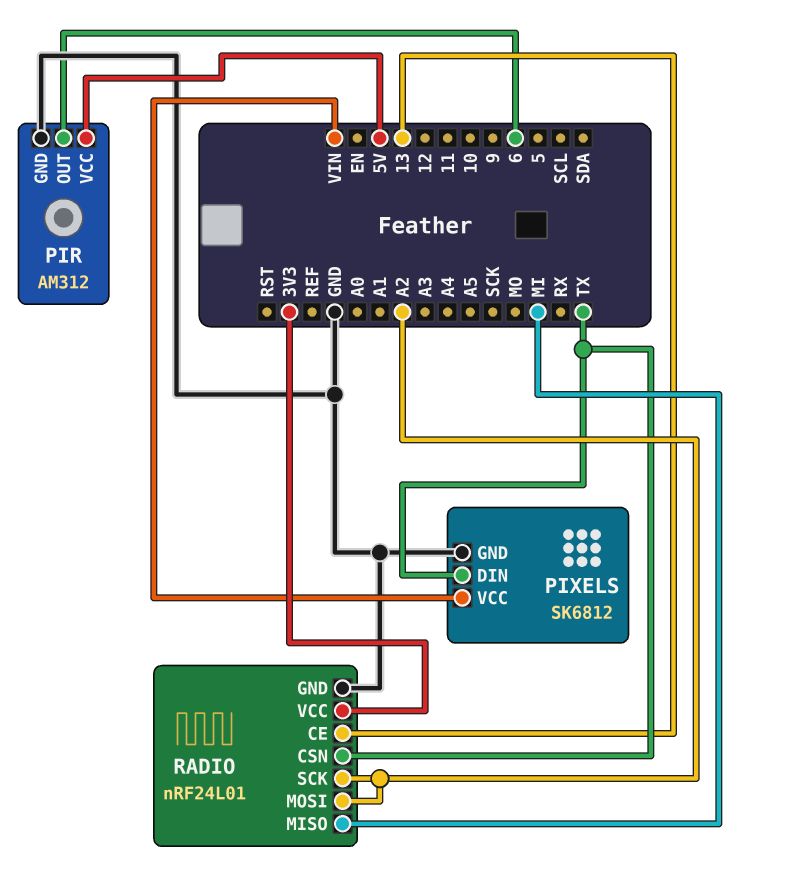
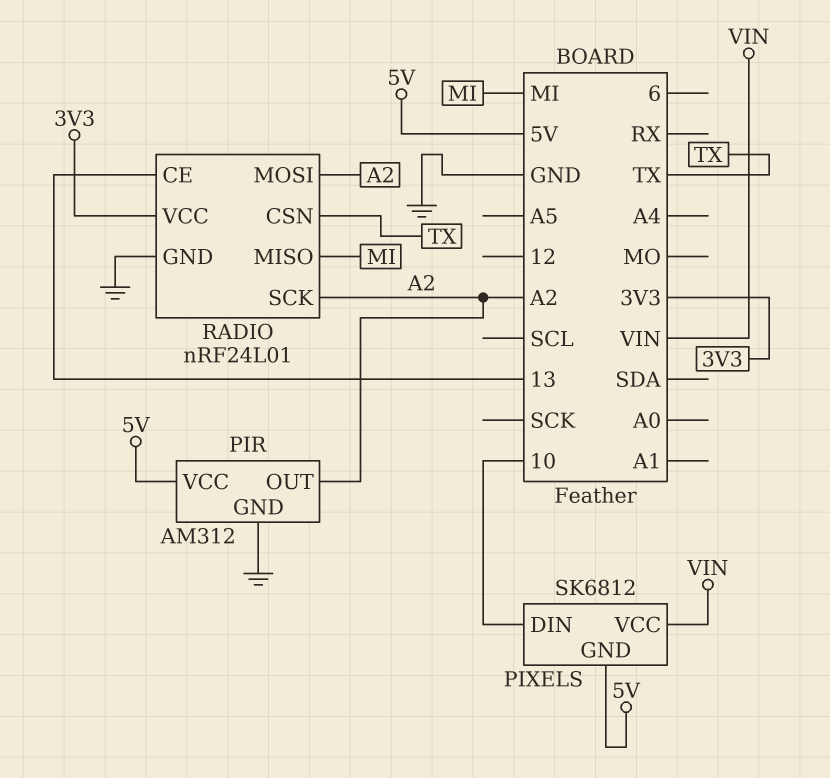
PIR pin OUT: 6 -> A2
PIXELS pin DIN: TX -> 10
PIXELS pin GND: GND -> 5V

